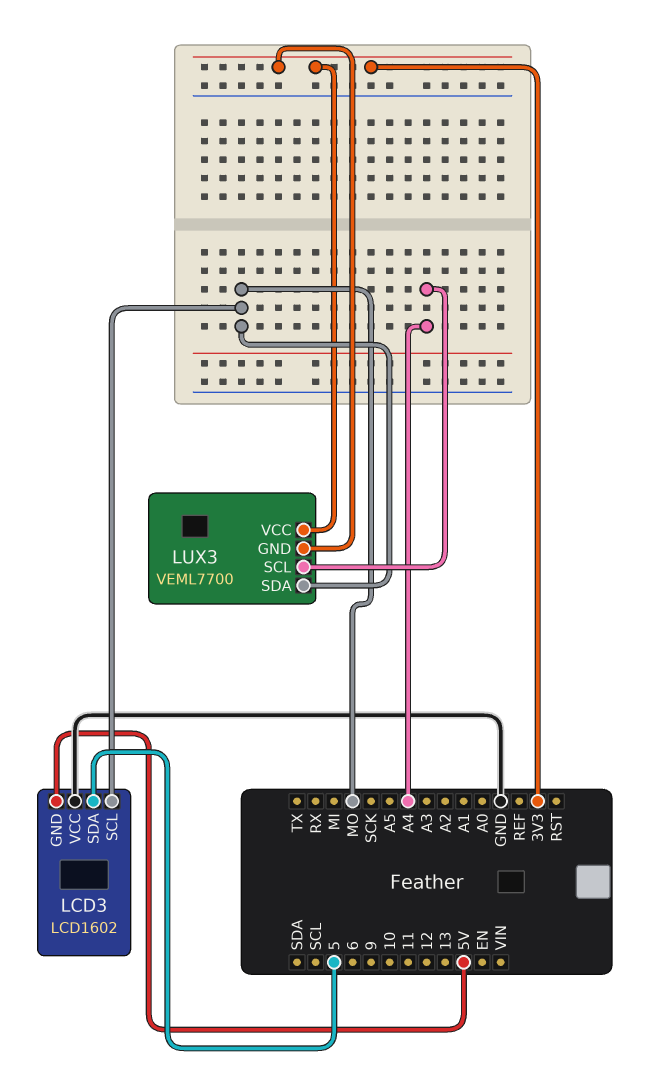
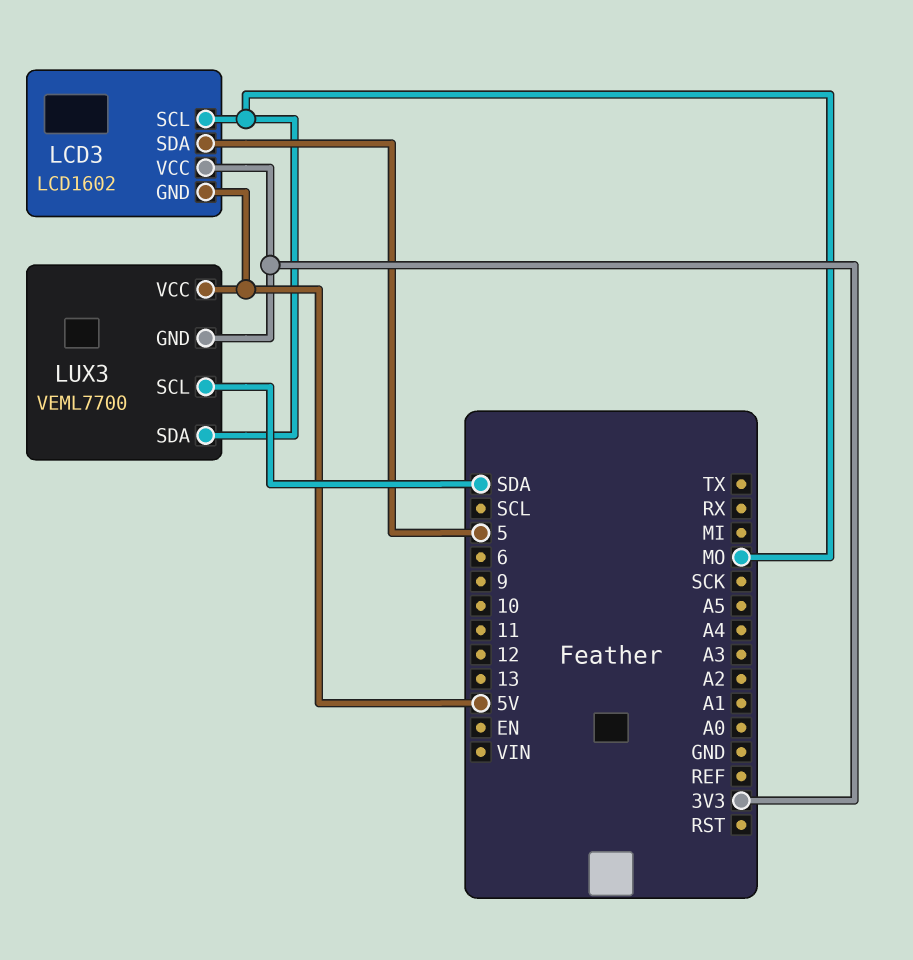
LCD3 pin VCC: GND -> 3V3
LUX3 pin SCL: A4 -> SDA
LUX3 pin VCC: 3V3 -> 5V

